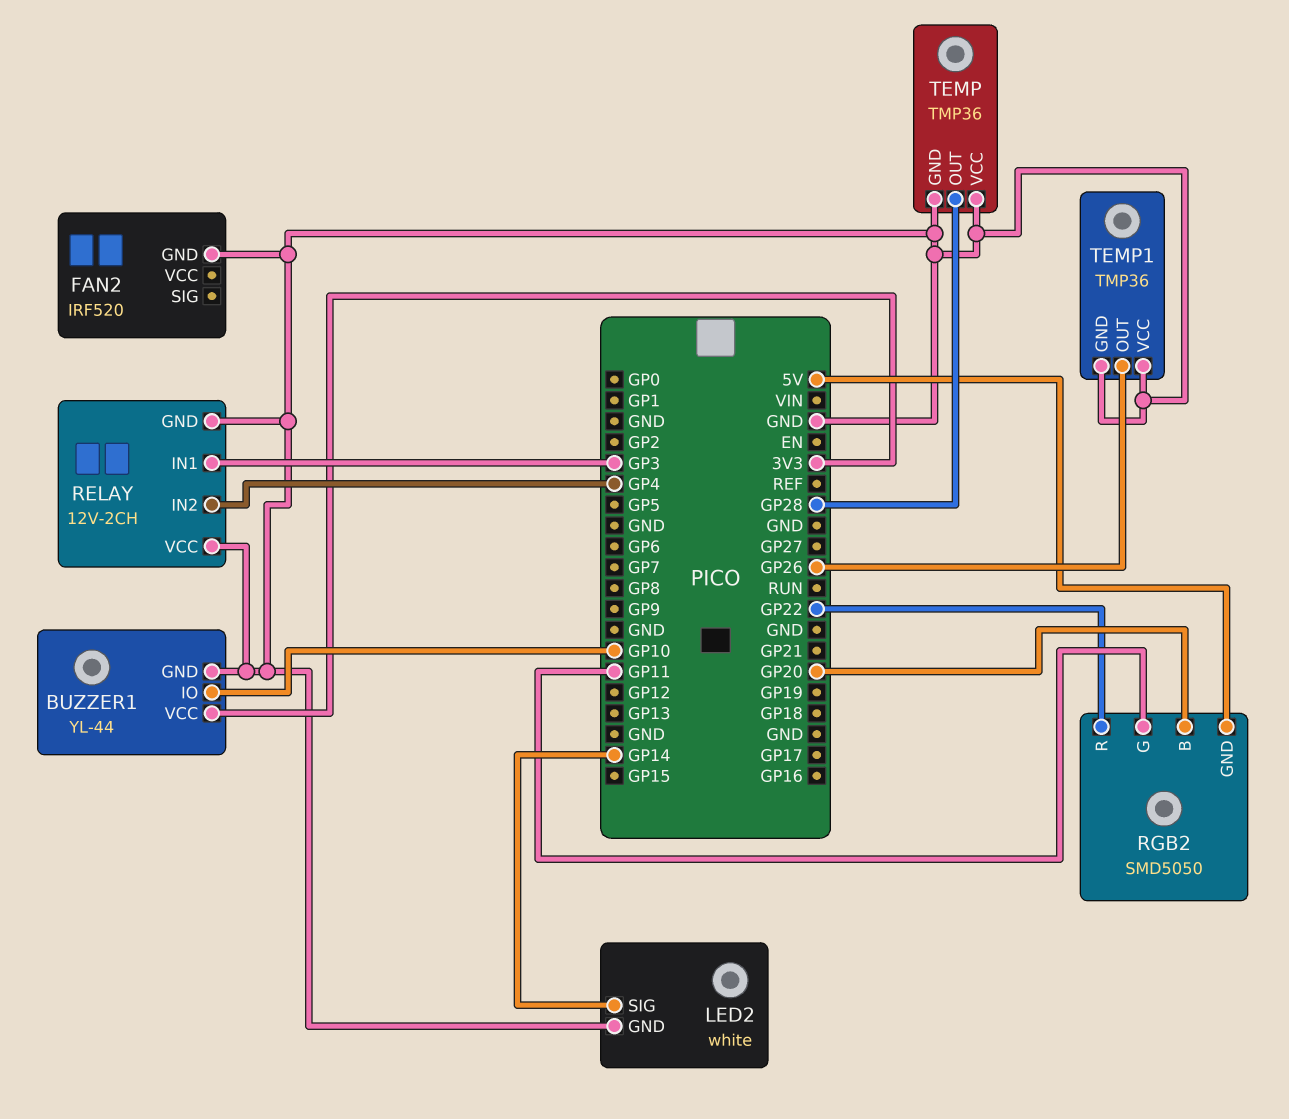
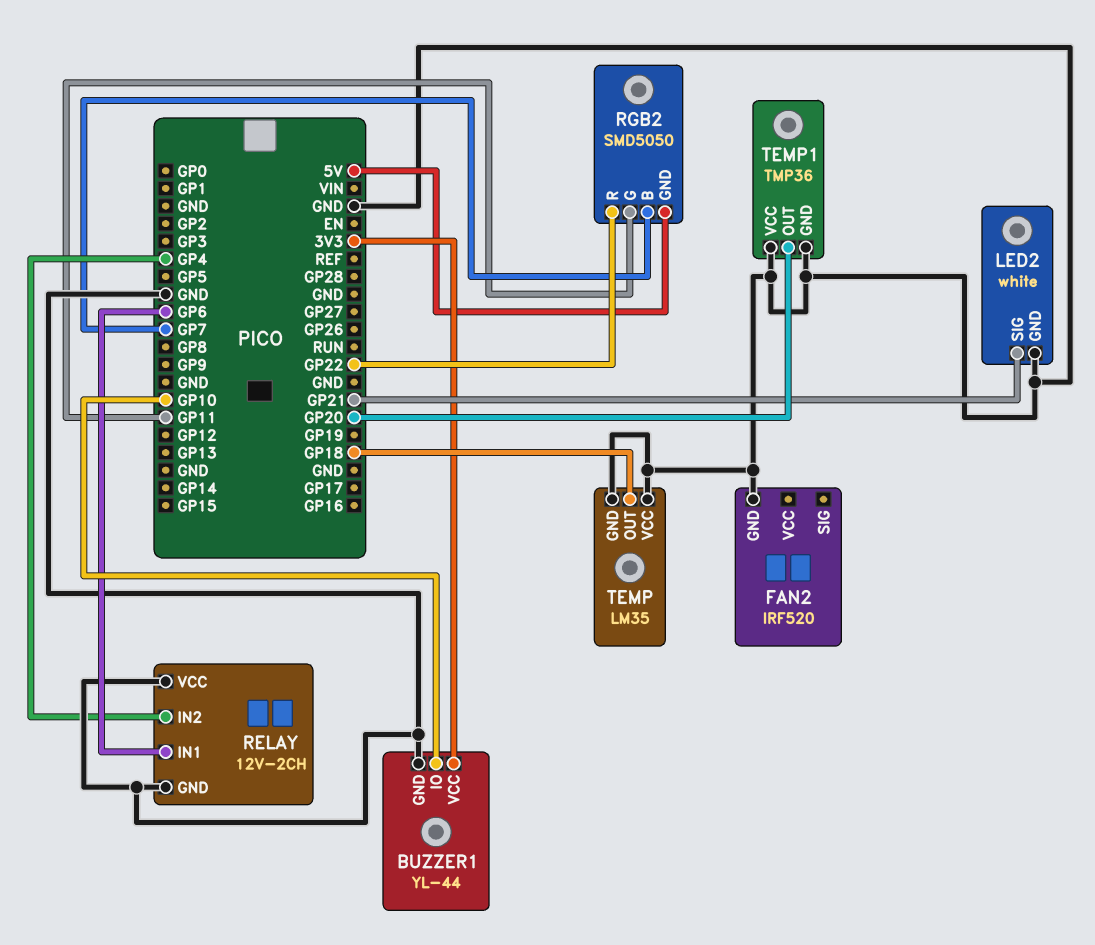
LED2 pin SIG: GP14 -> GP21
RELAY pin IN1: GP3 -> GP6
RGB2 pin B: GP20 -> GP7
TEMP: TMP36 -> LM35
TEMP pin OUT: GP28 -> GP18
TEMP1 pin OUT: GP26 -> GP20

